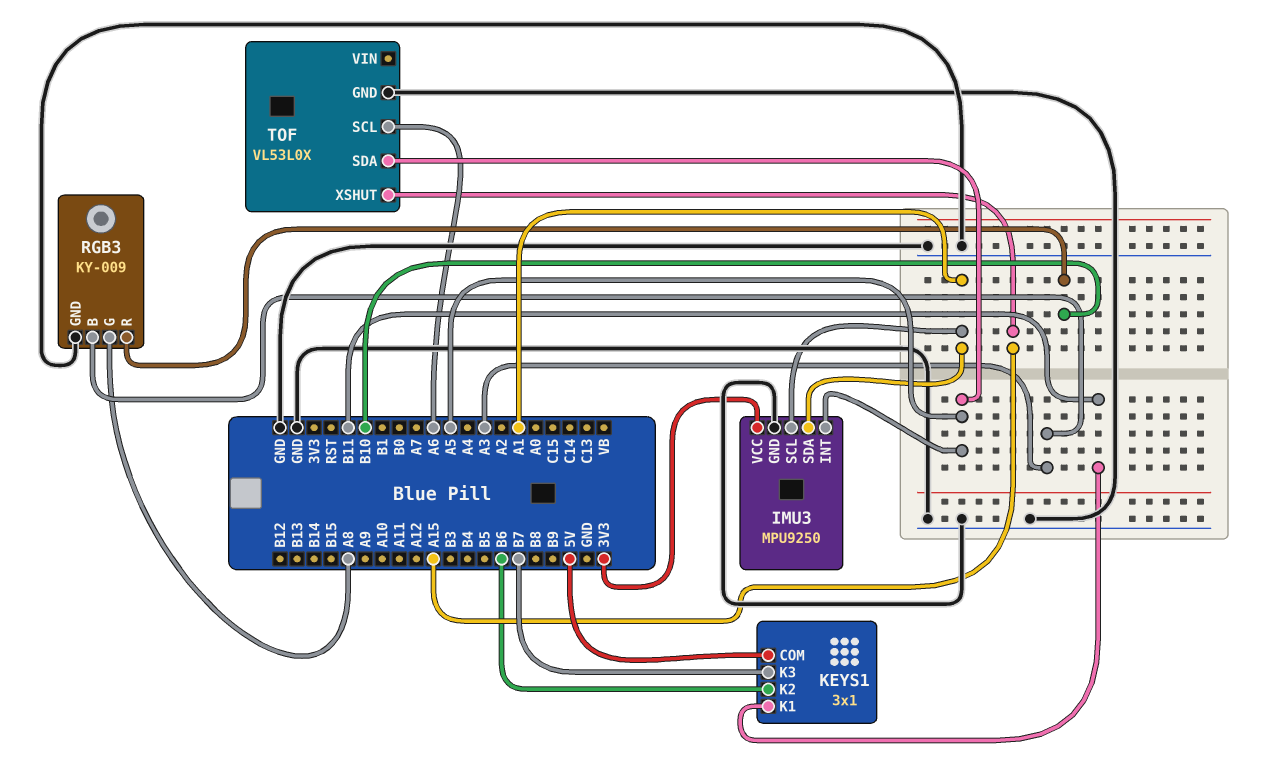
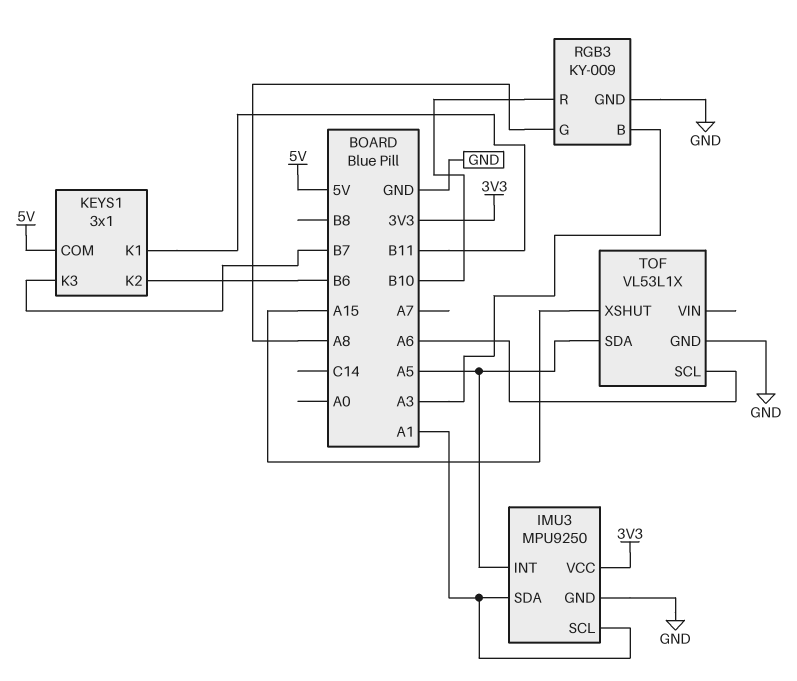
TOF: VL53L0X -> VL53L1X

